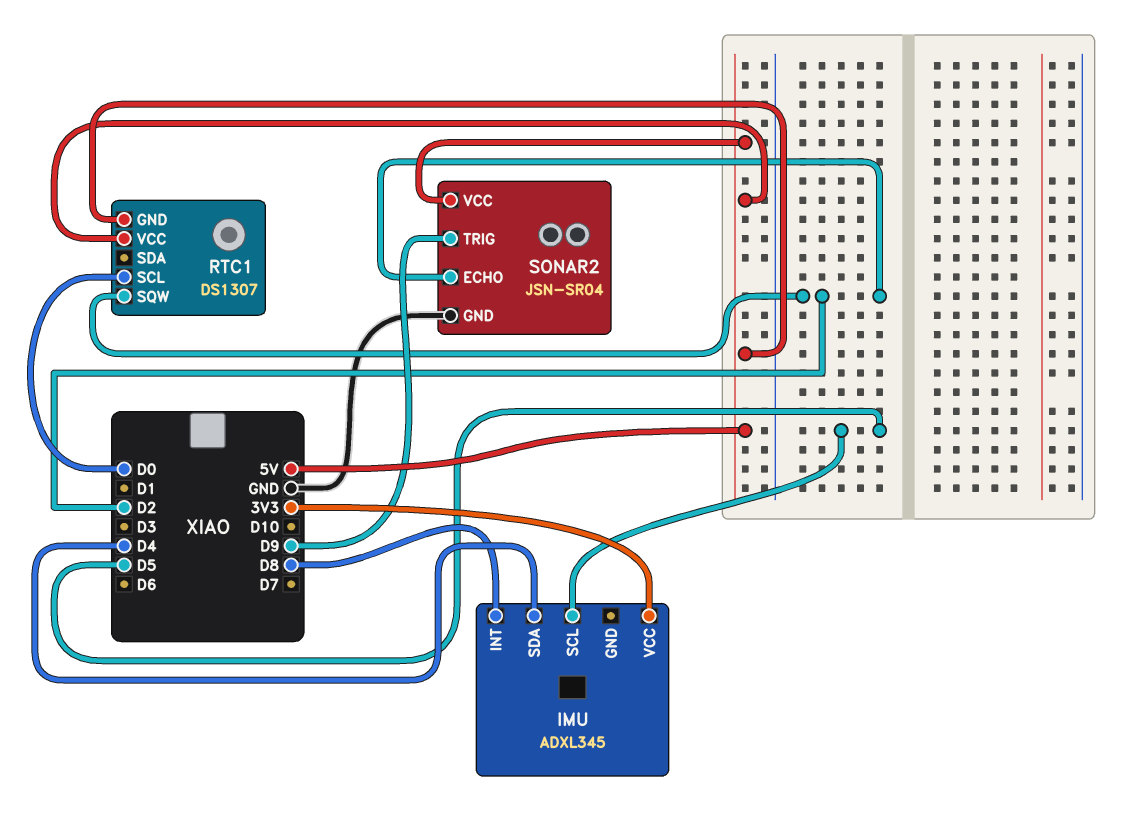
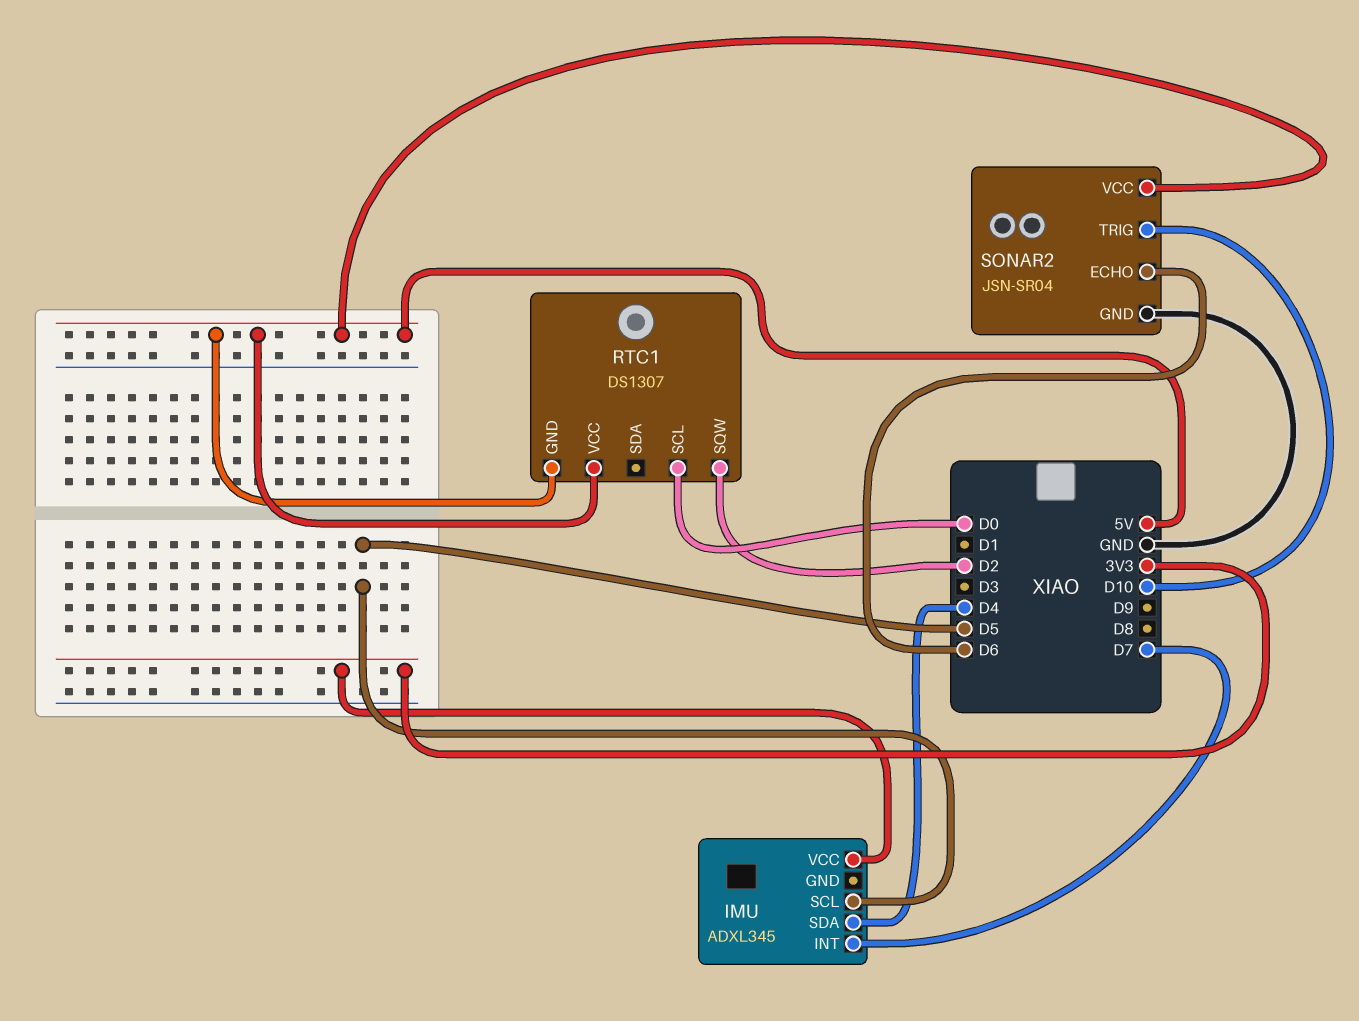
IMU pin INT: D8 -> D7
SONAR2 pin ECHO: D2 -> D6
SONAR2 pin TRIG: D9 -> D10

